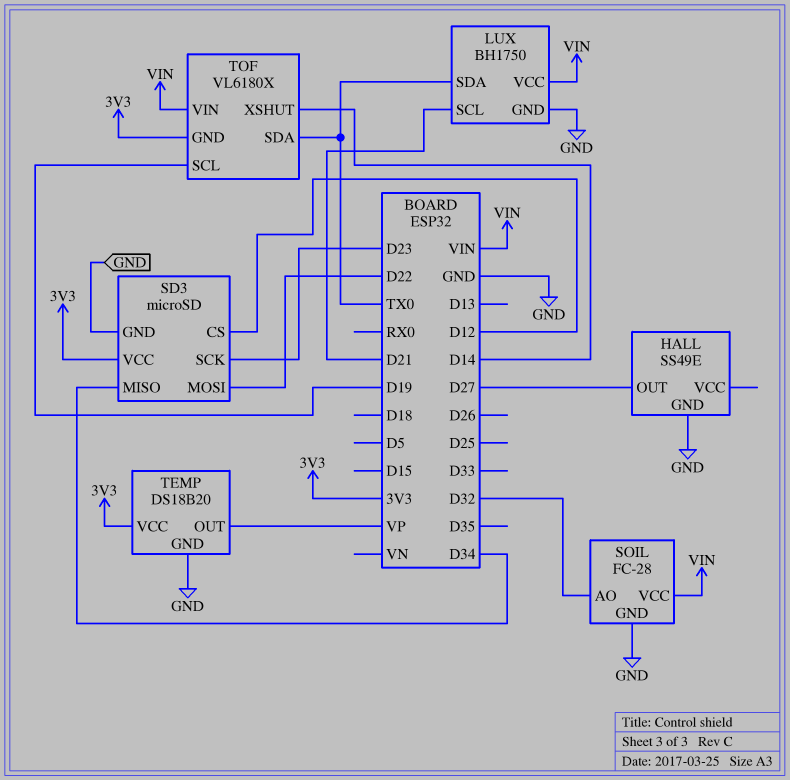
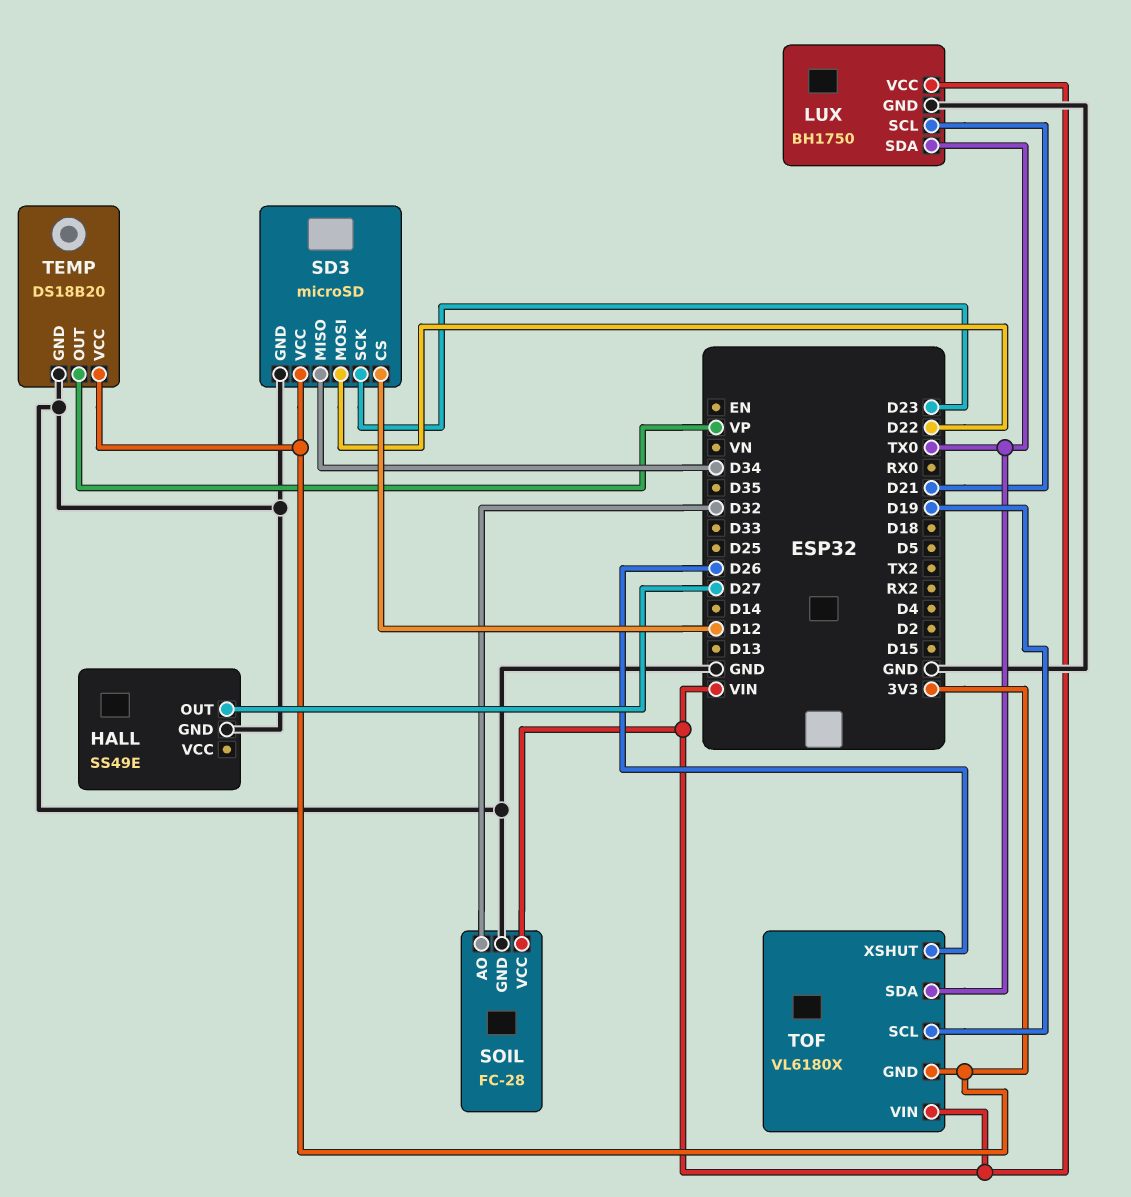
TOF pin XSHUT: D14 -> D26

